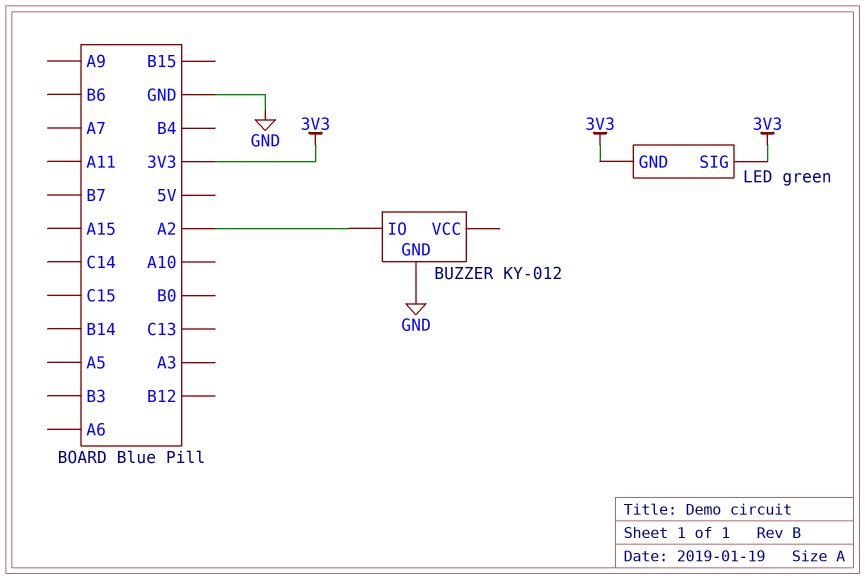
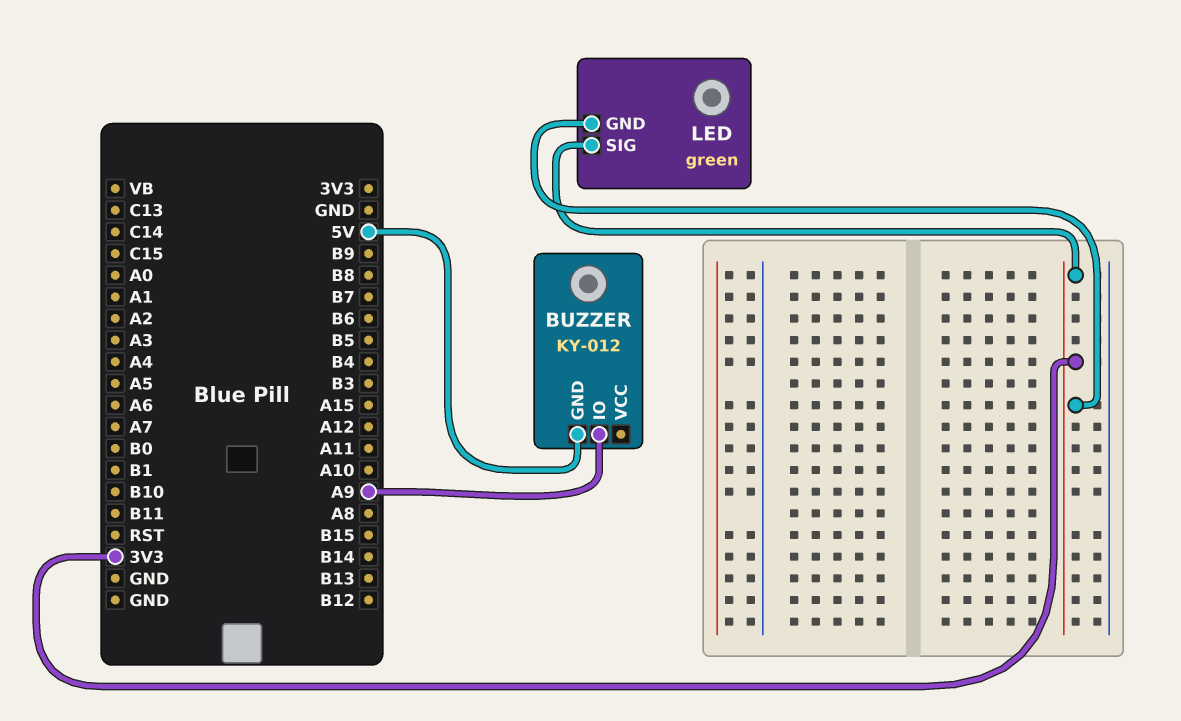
BUZZER pin GND: GND -> 5V
BUZZER pin IO: A2 -> A9

